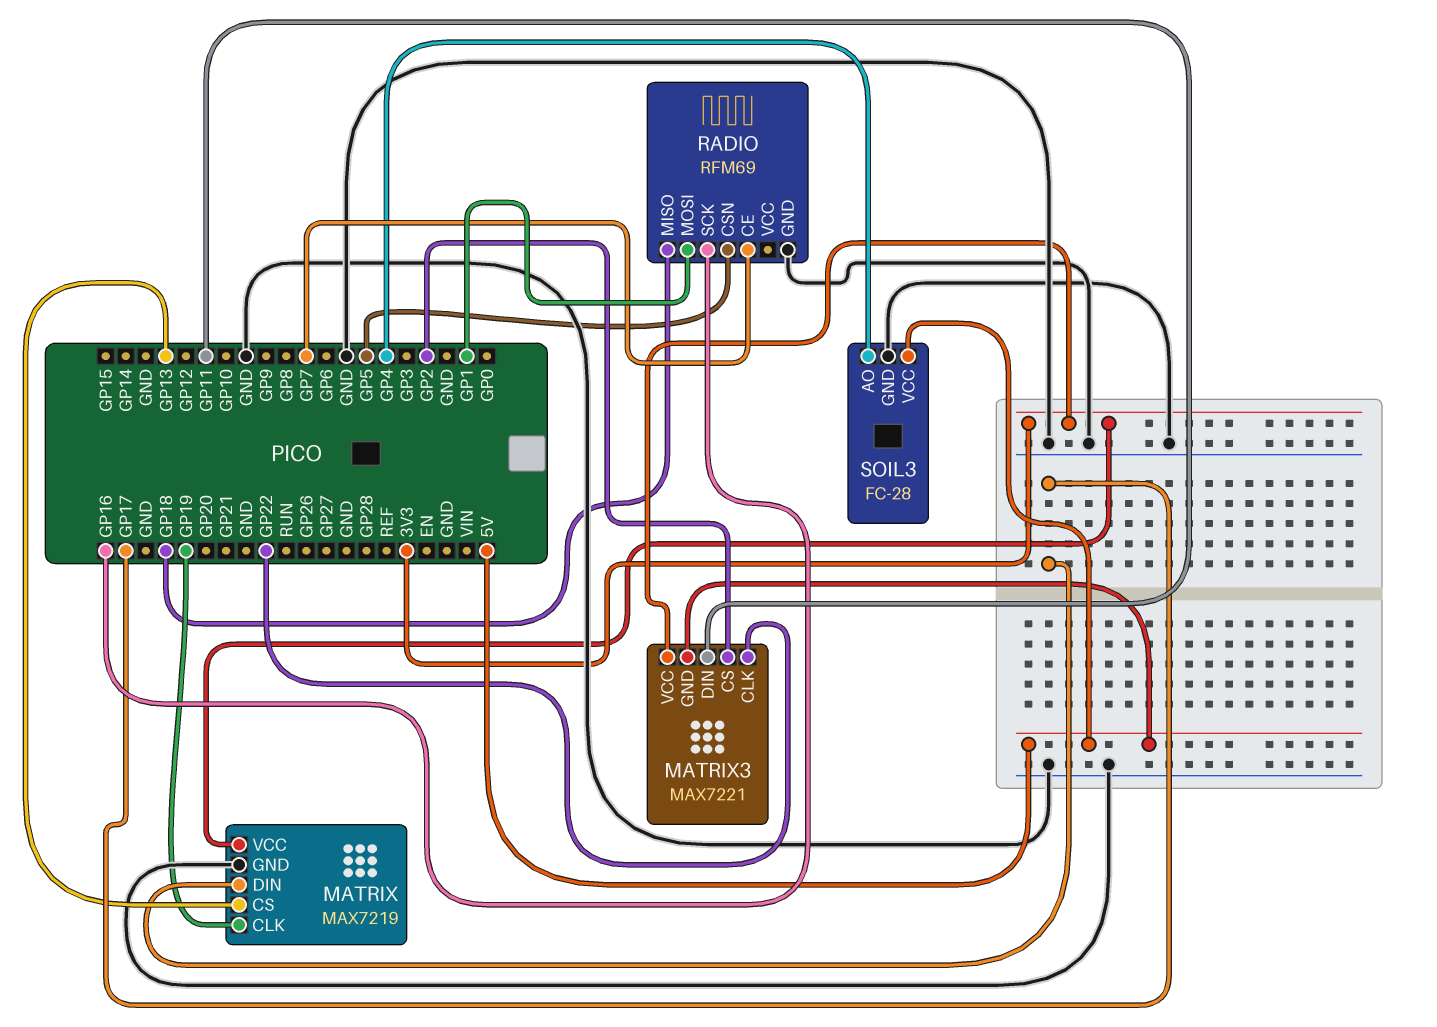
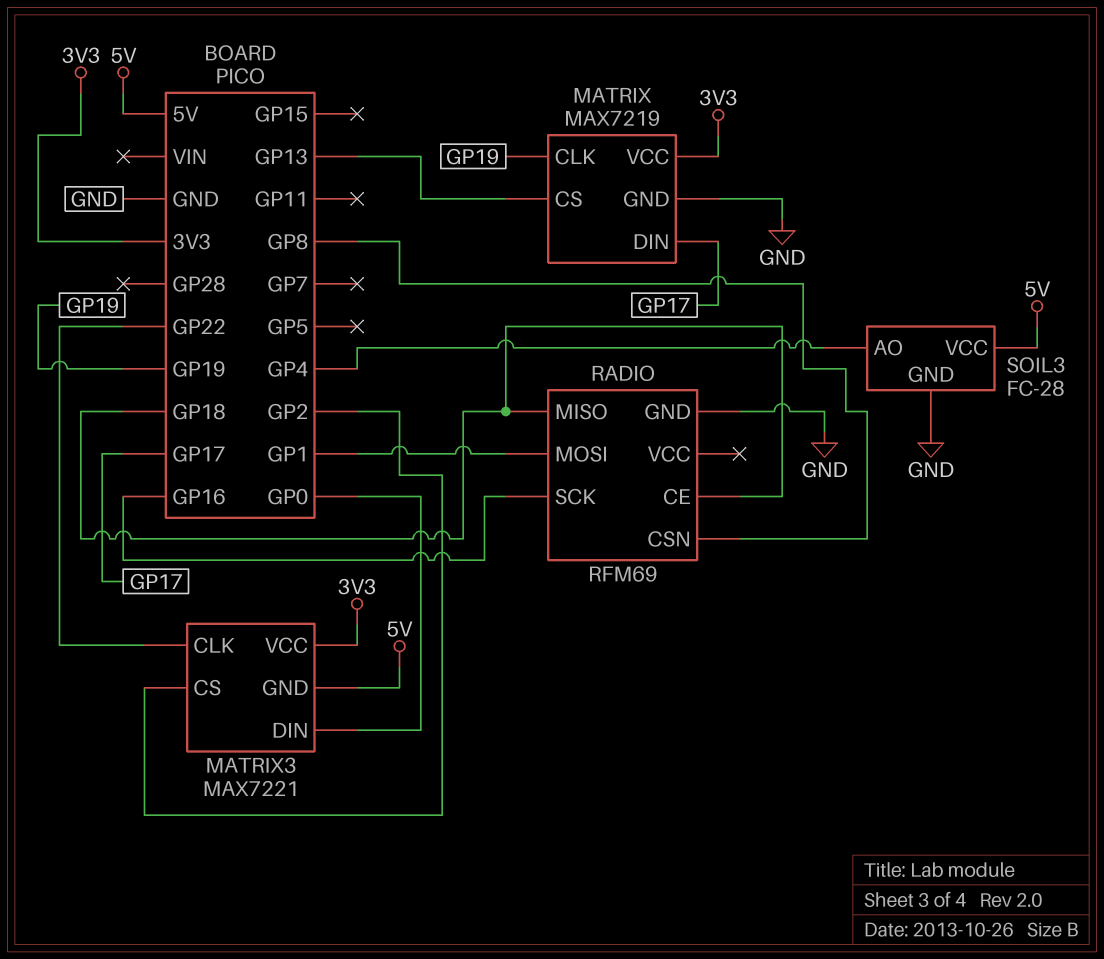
MATRIX3 pin DIN: GP11 -> GP0
RADIO pin CE: GP7 -> GP18
RADIO pin CSN: GP5 -> GP8

